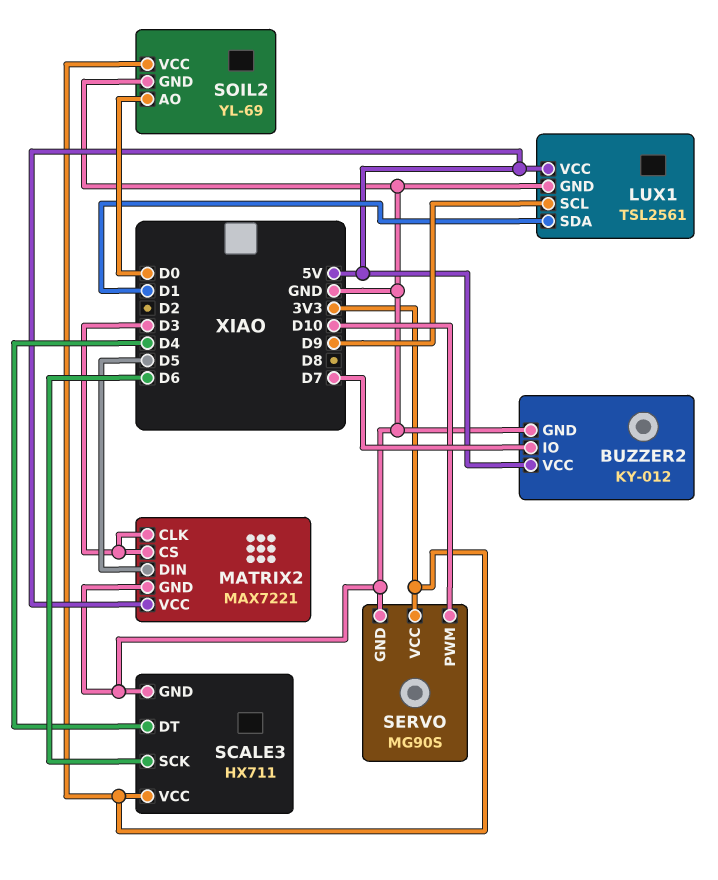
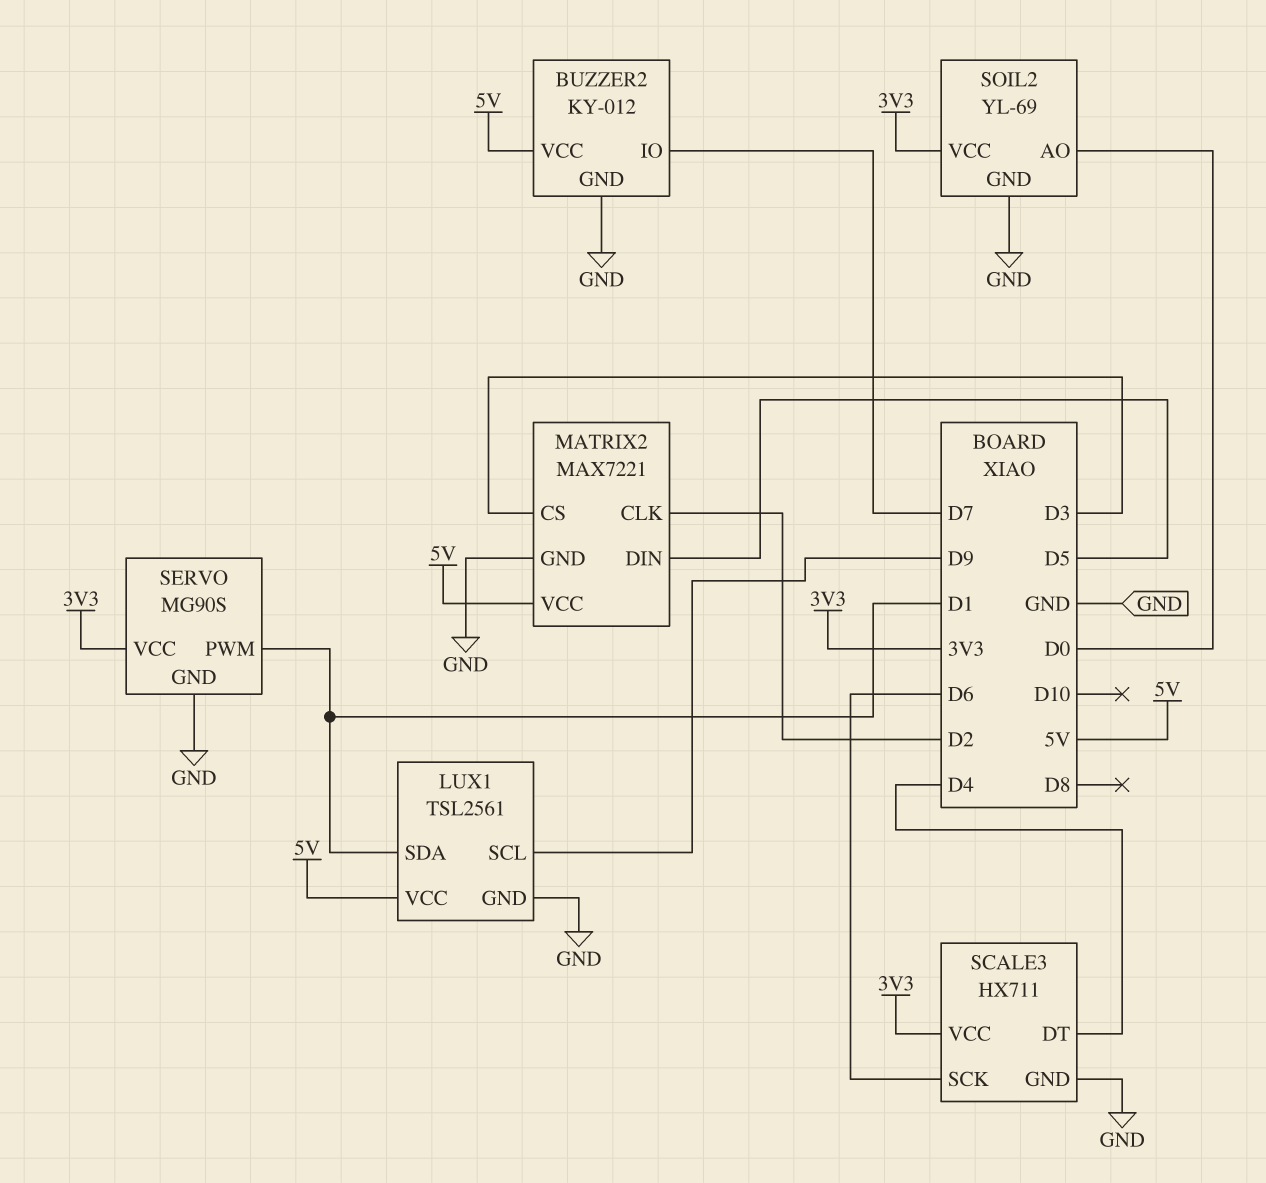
MATRIX2 pin CLK: D3 -> D2
SERVO pin PWM: D10 -> D1

